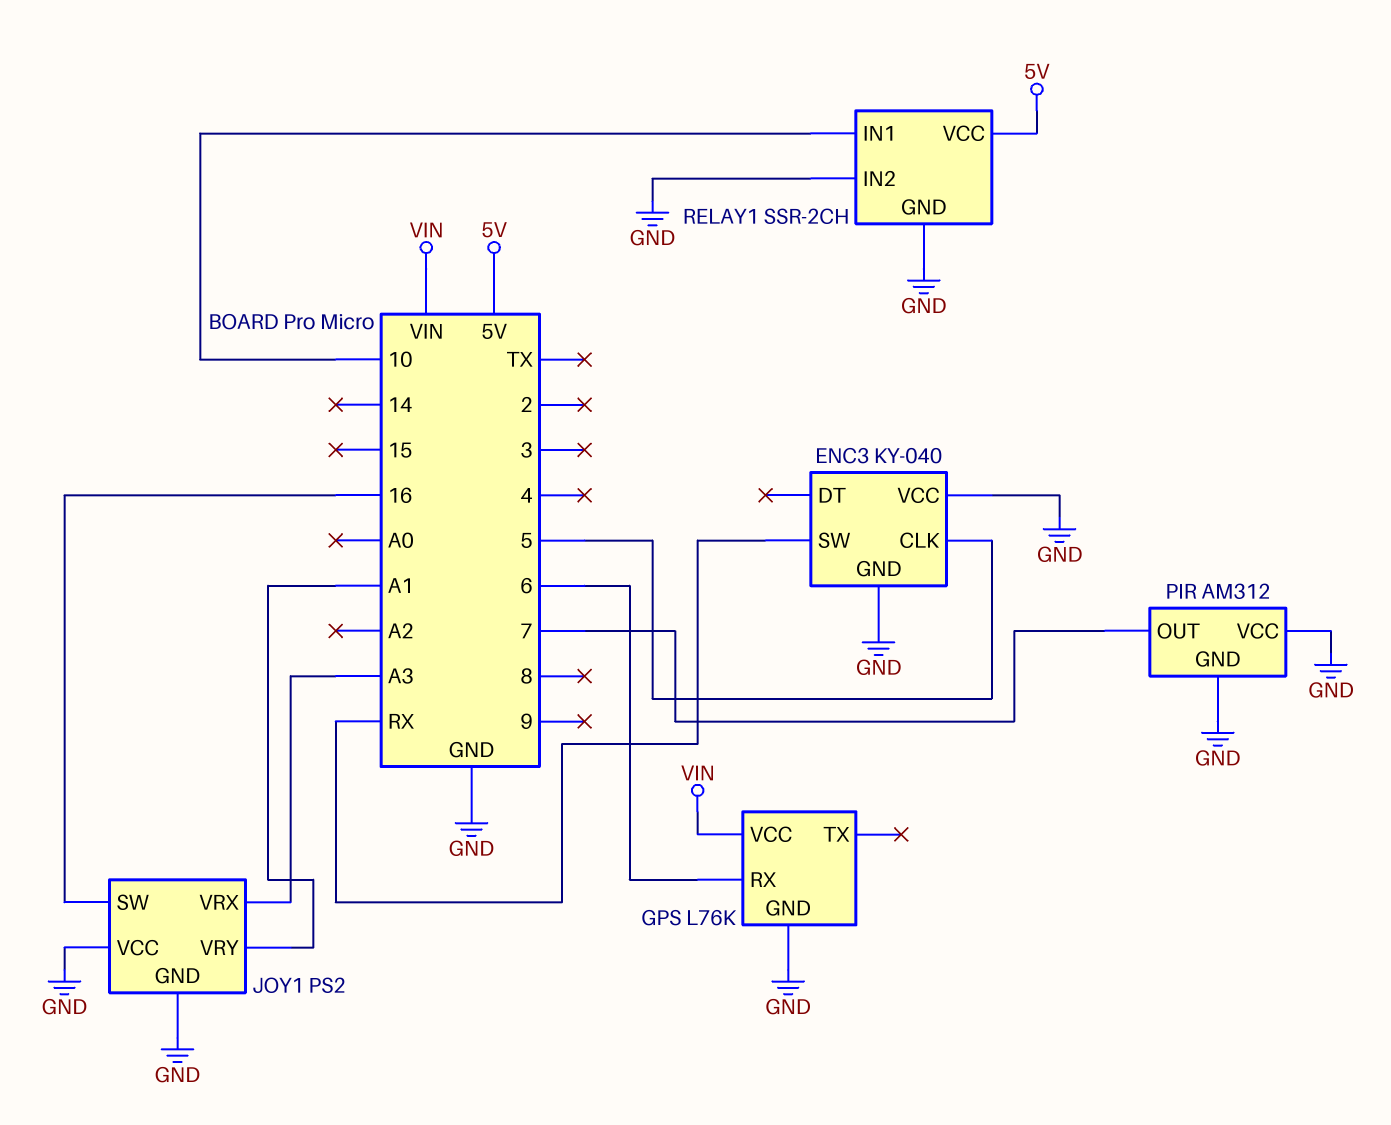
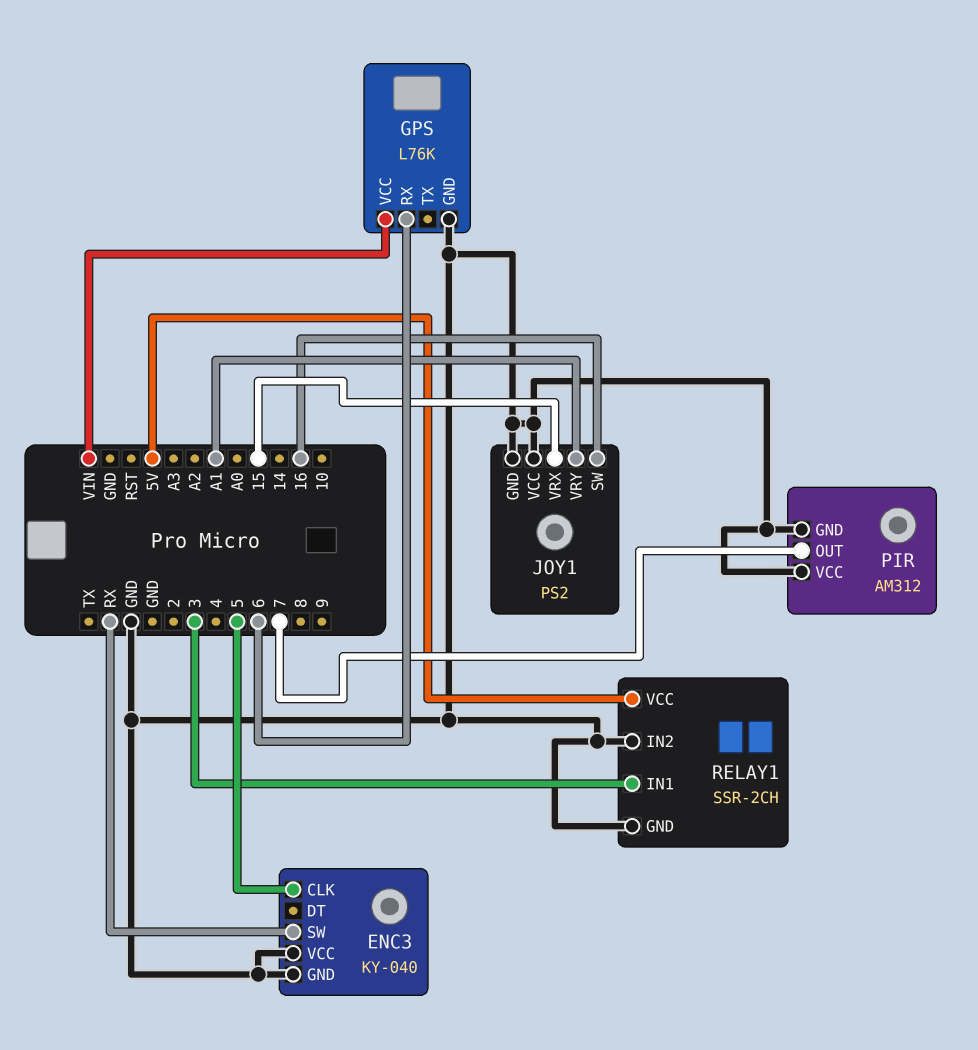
JOY1 pin VRX: A3 -> 15
RELAY1 pin IN1: 10 -> 3

